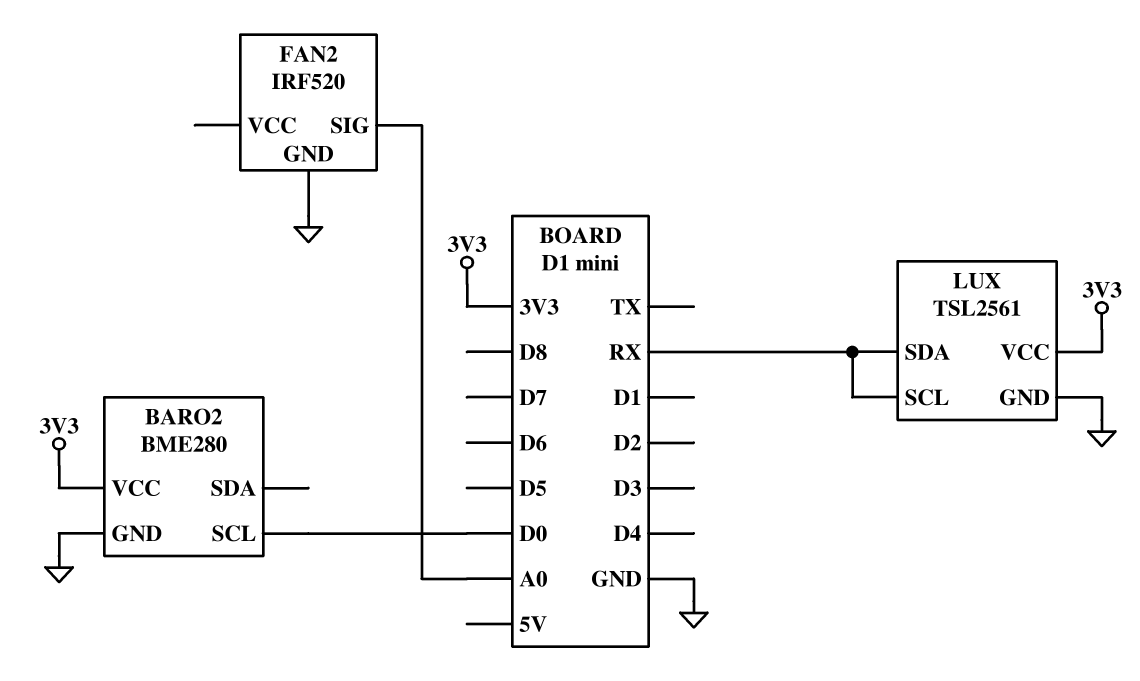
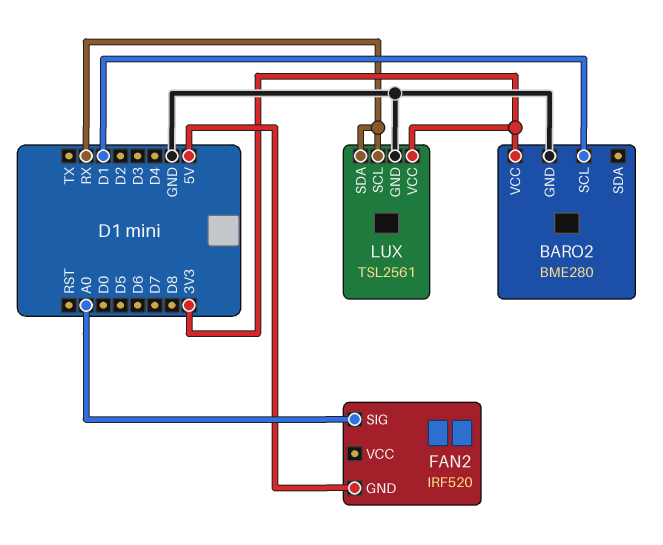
BARO2 pin SCL: D0 -> D1
FAN2 pin GND: GND -> 5V

